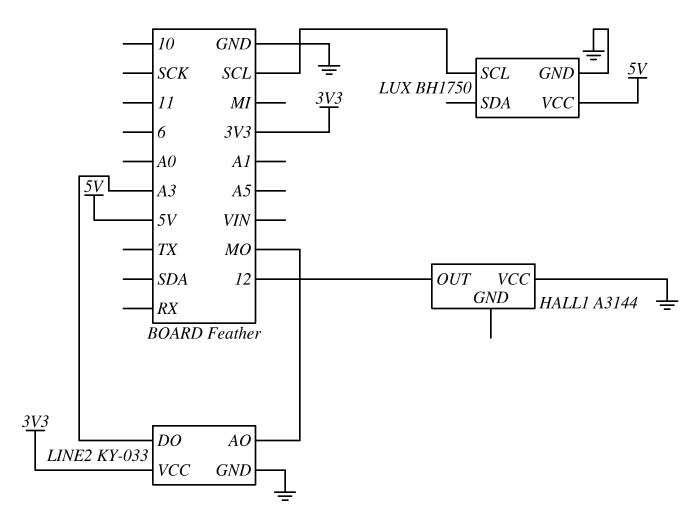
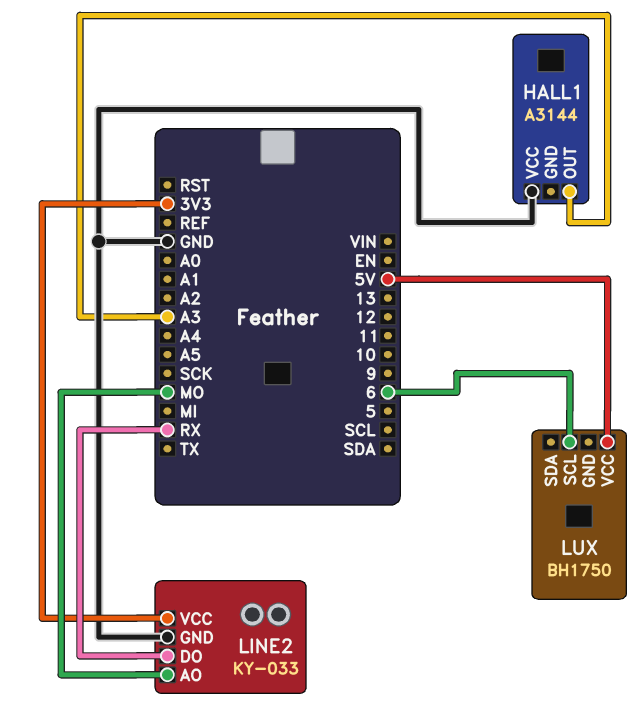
HALL1 pin OUT: 12 -> A3
LINE2 pin DO: A3 -> RX
LUX pin GND: GND -> none
LUX pin SCL: SCL -> 6

